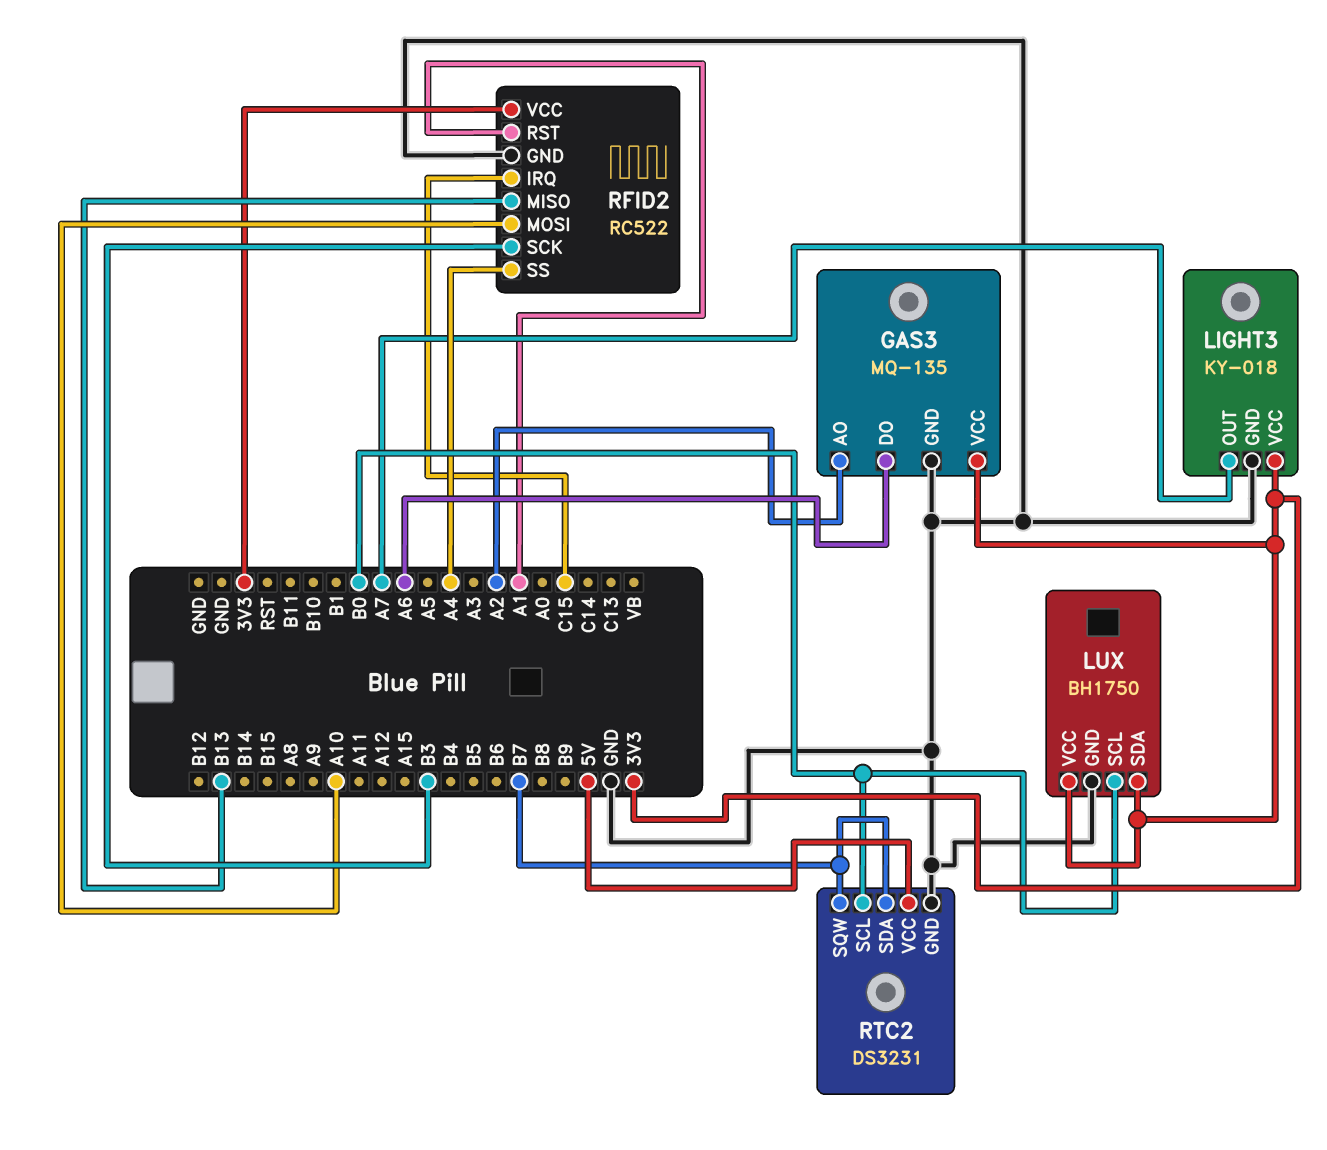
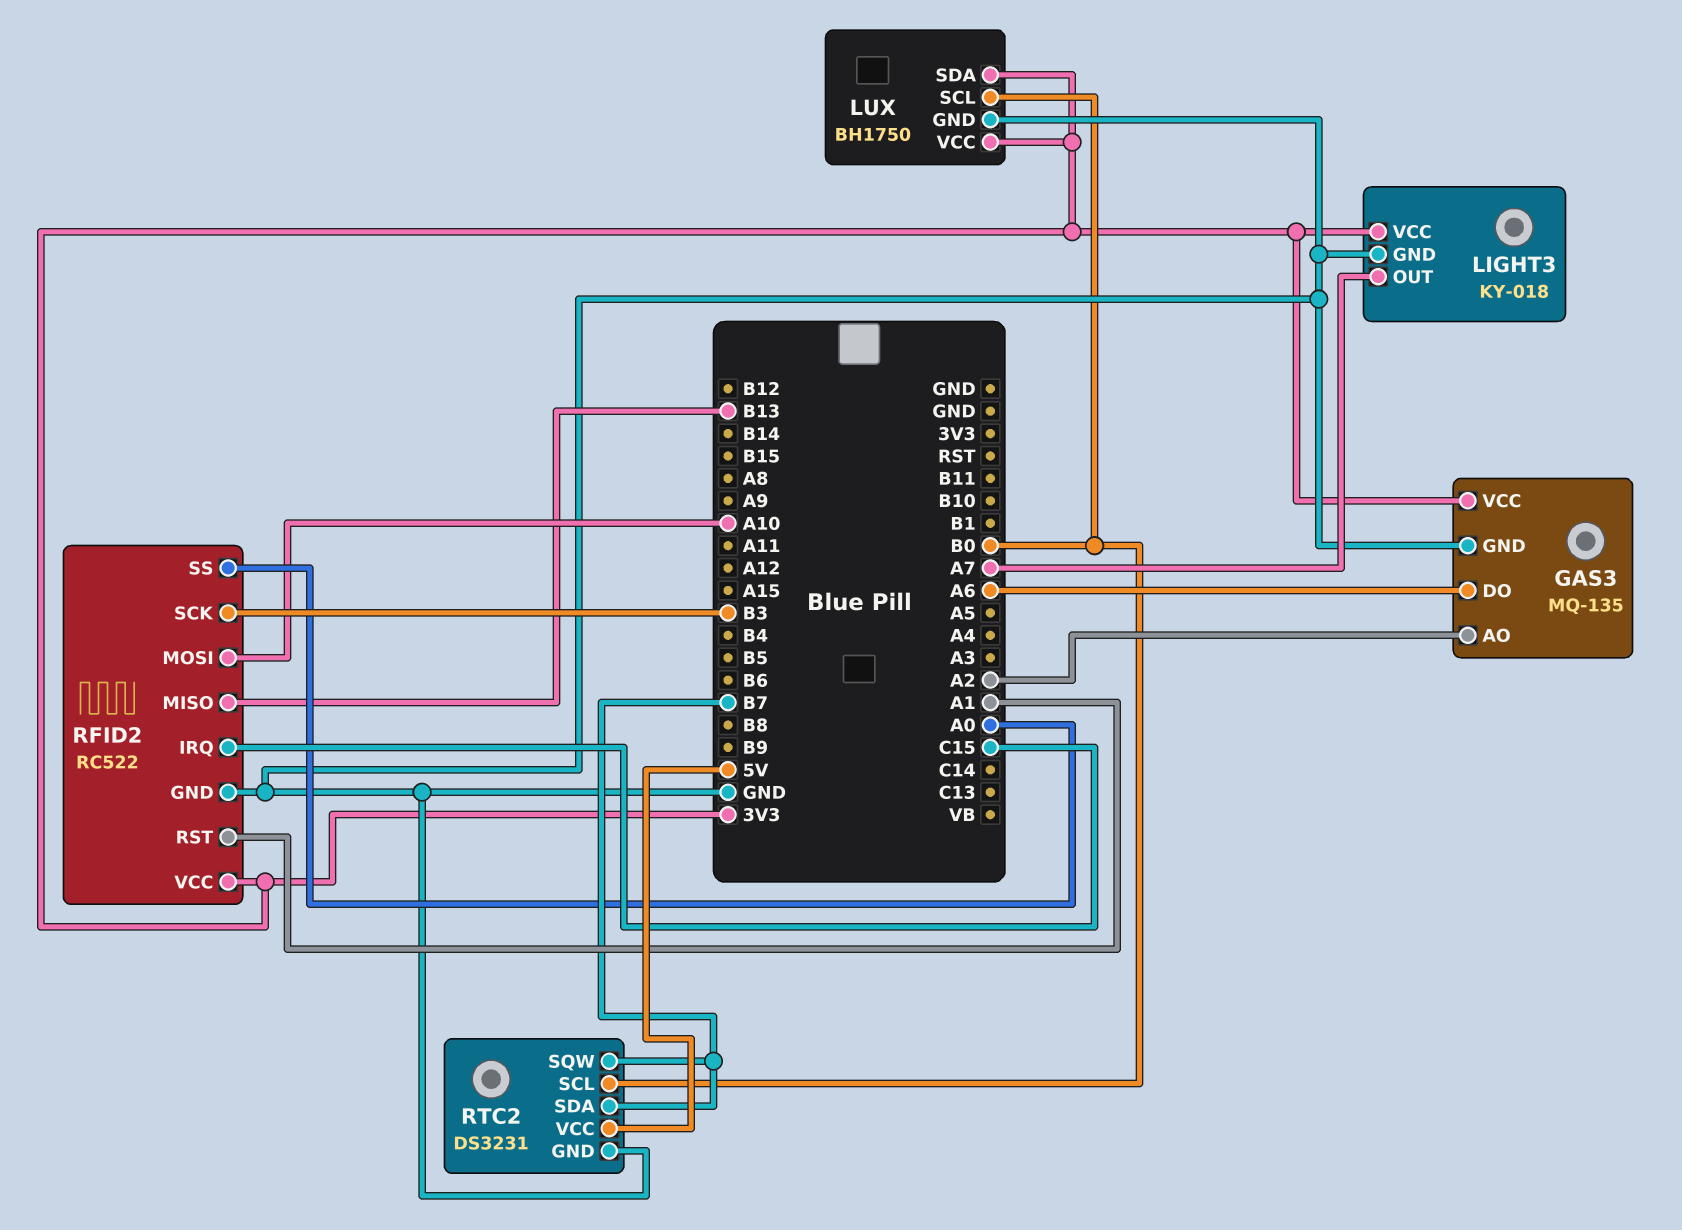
RFID2 pin SS: A4 -> A0

